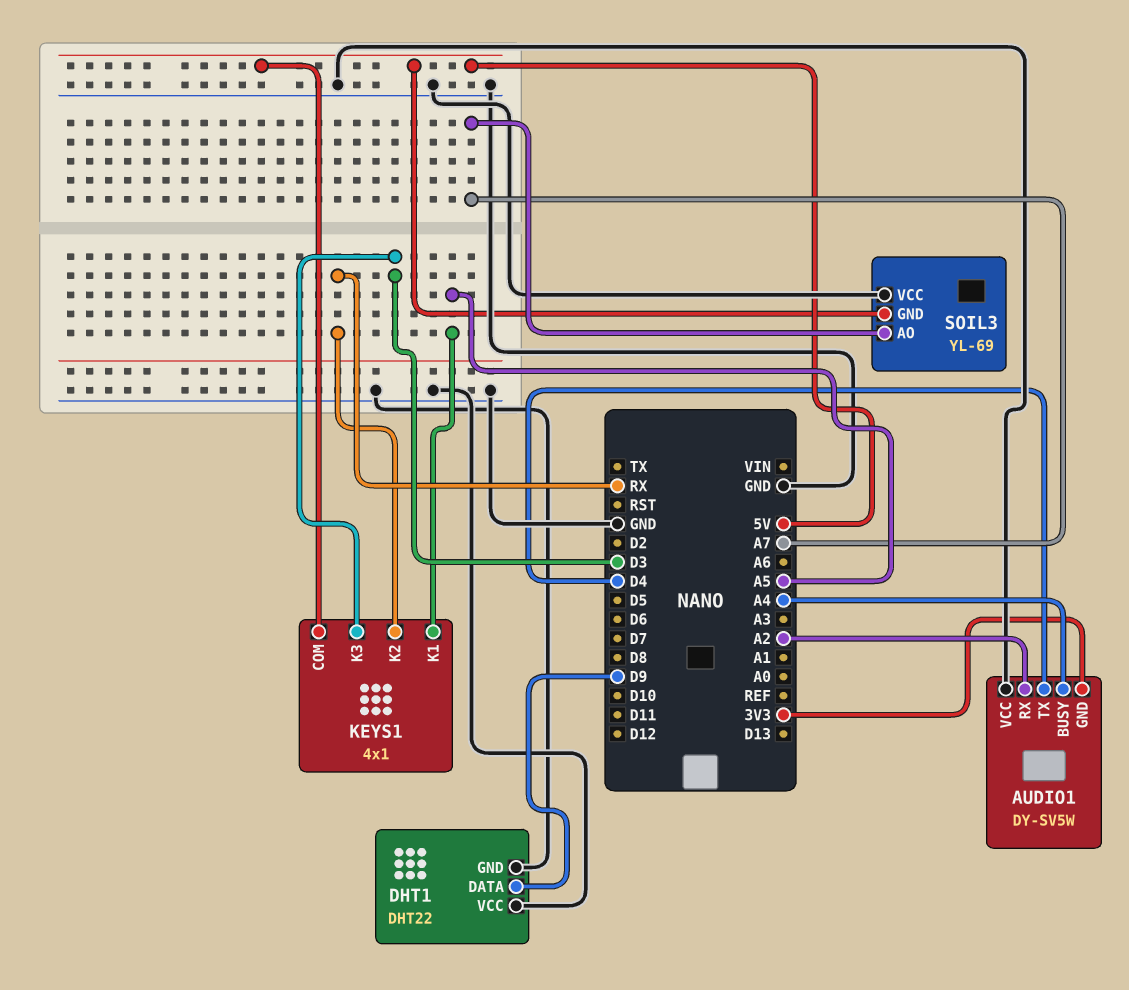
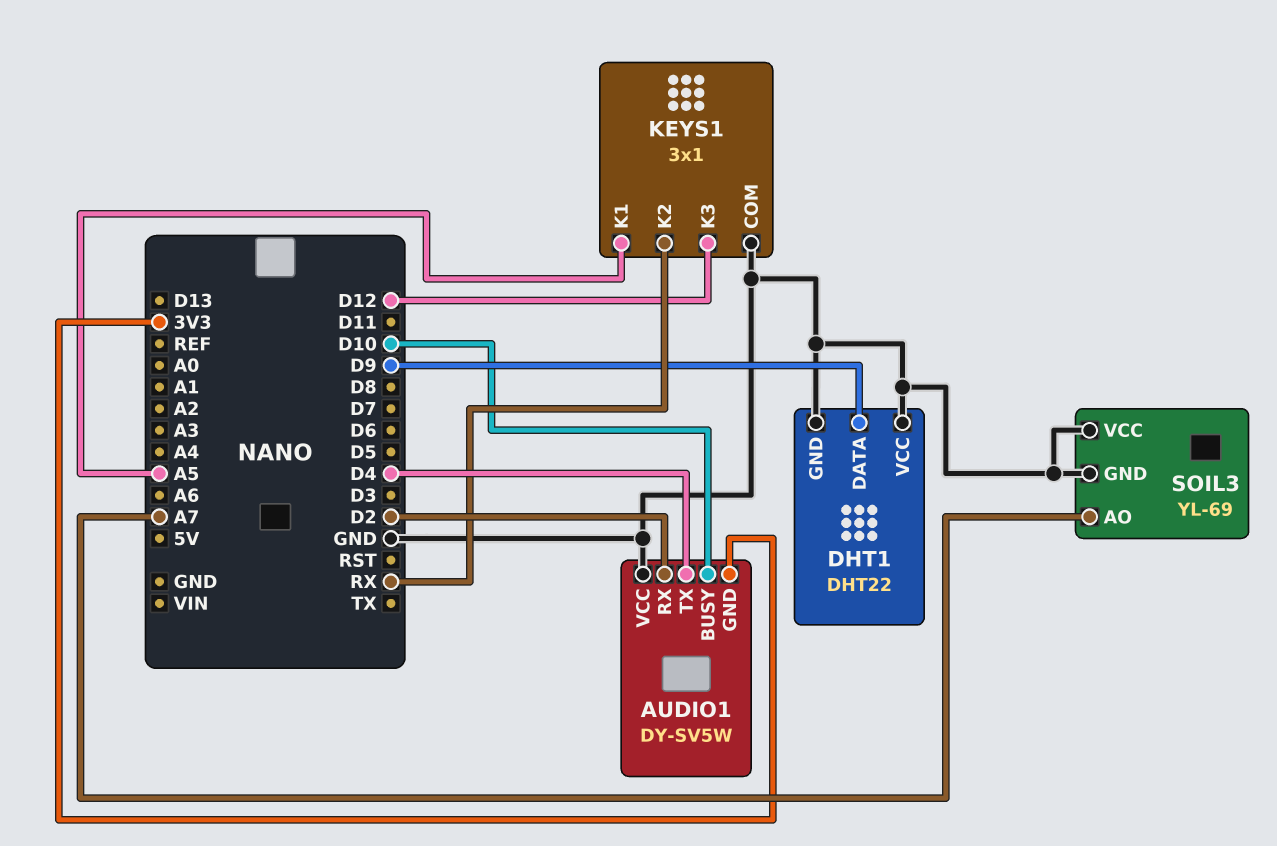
AUDIO1 pin BUSY: A4 -> D10
AUDIO1 pin RX: A2 -> D2
KEYS1: 4x1 -> 3x1
KEYS1 pin COM: 5V -> GND
KEYS1 pin K3: D3 -> D12
SOIL3 pin GND: 5V -> GND

